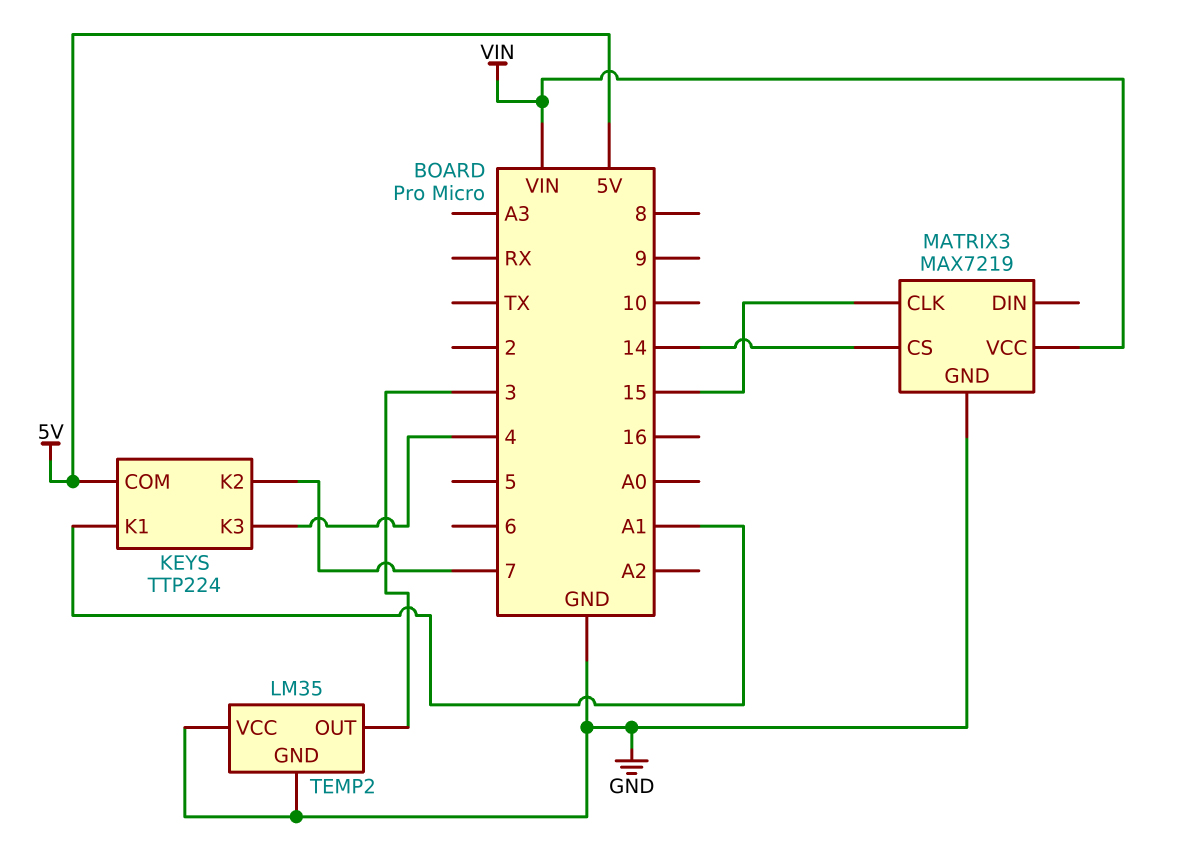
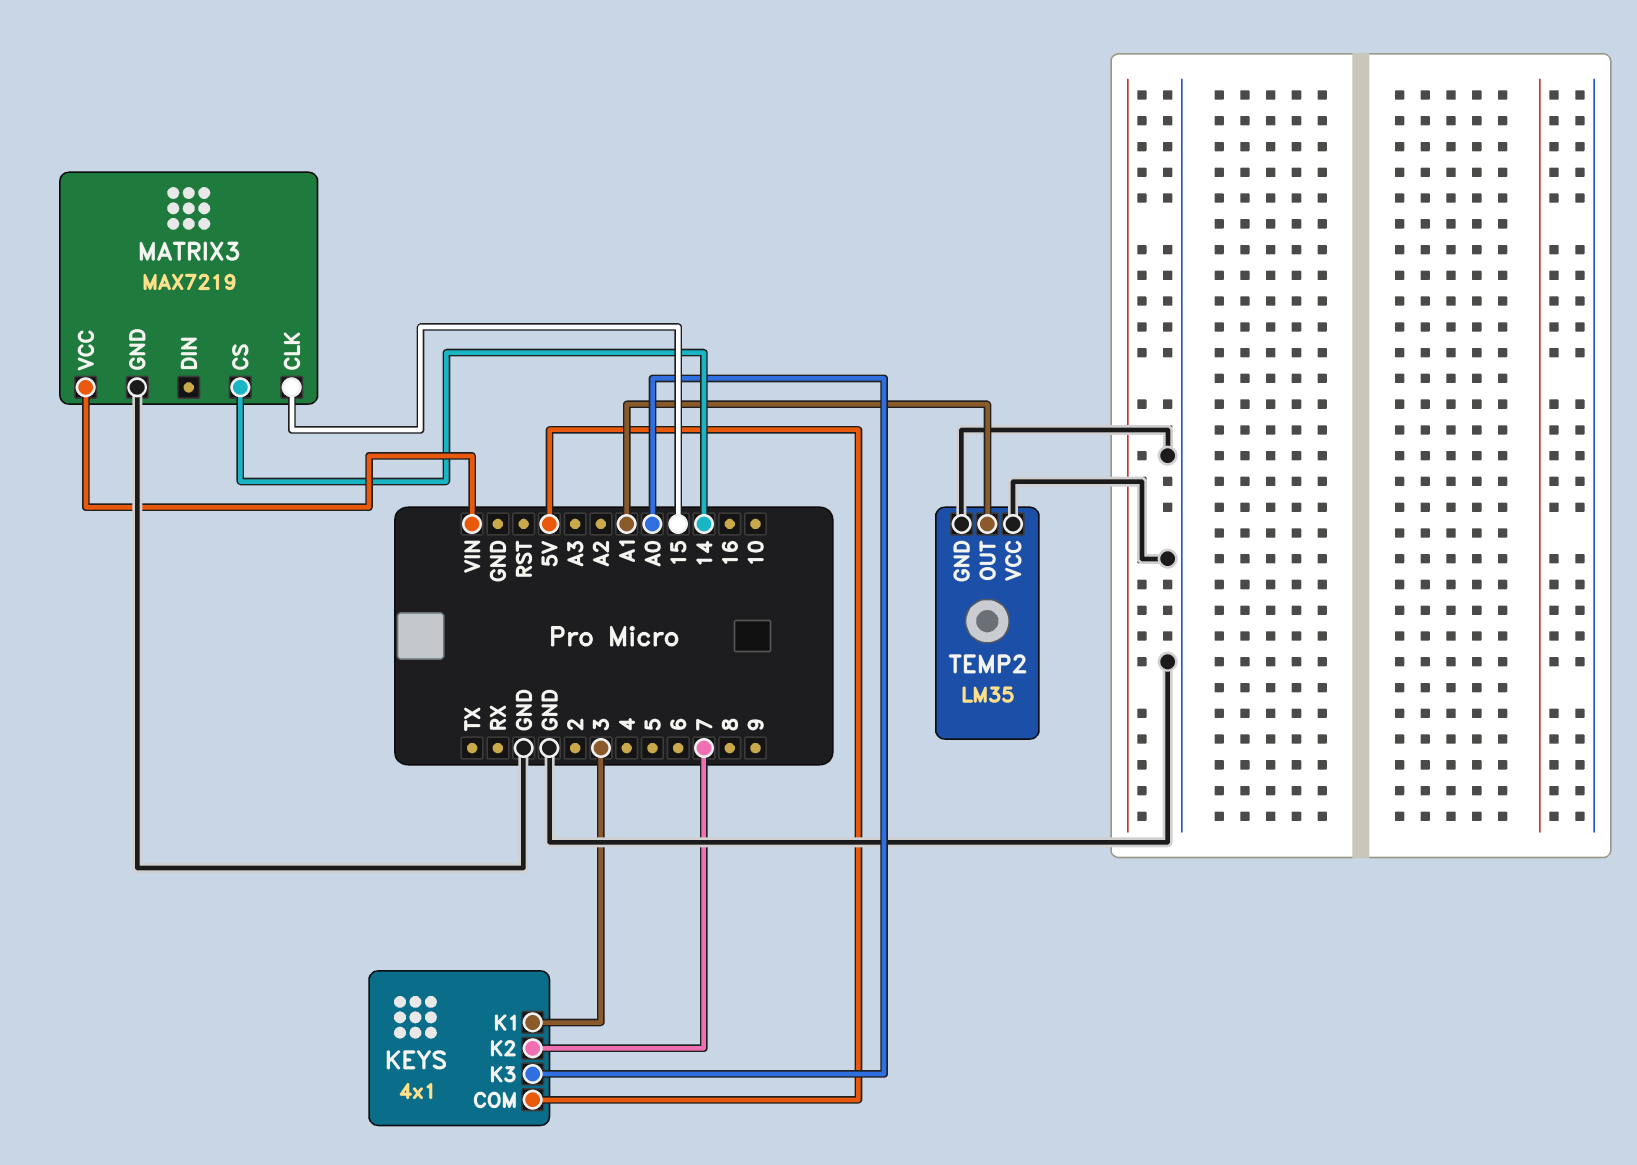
KEYS: TTP224 -> 4x1
KEYS pin K1: A1 -> 3
KEYS pin K3: 4 -> A0
TEMP2 pin OUT: 3 -> A1

